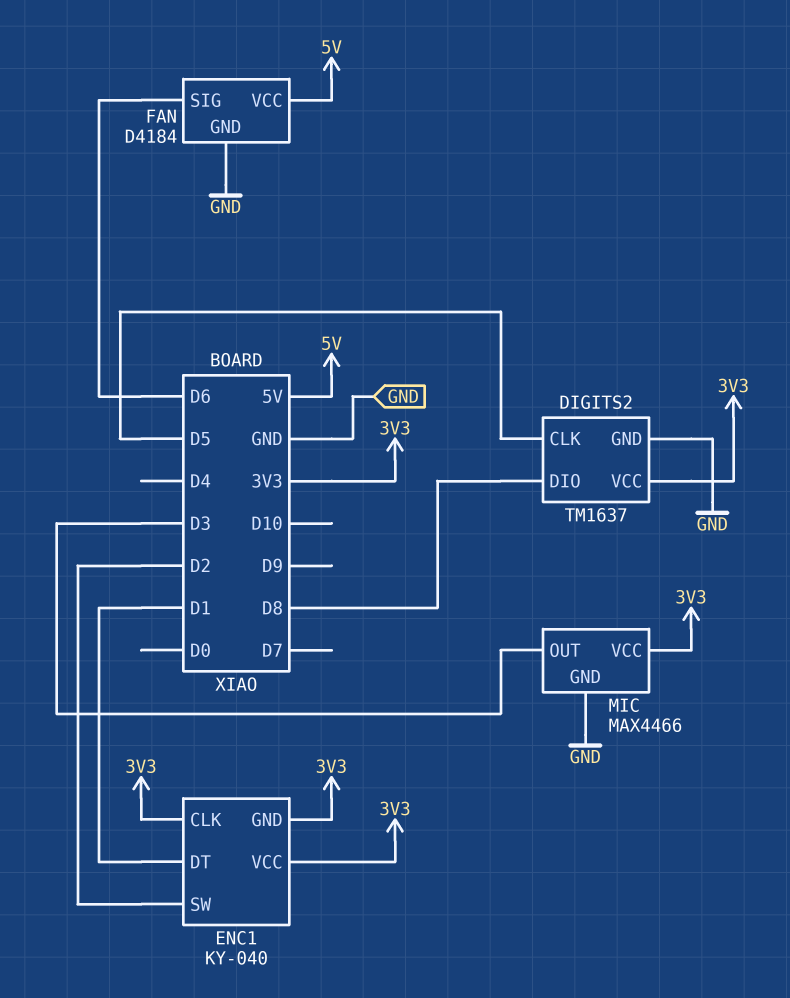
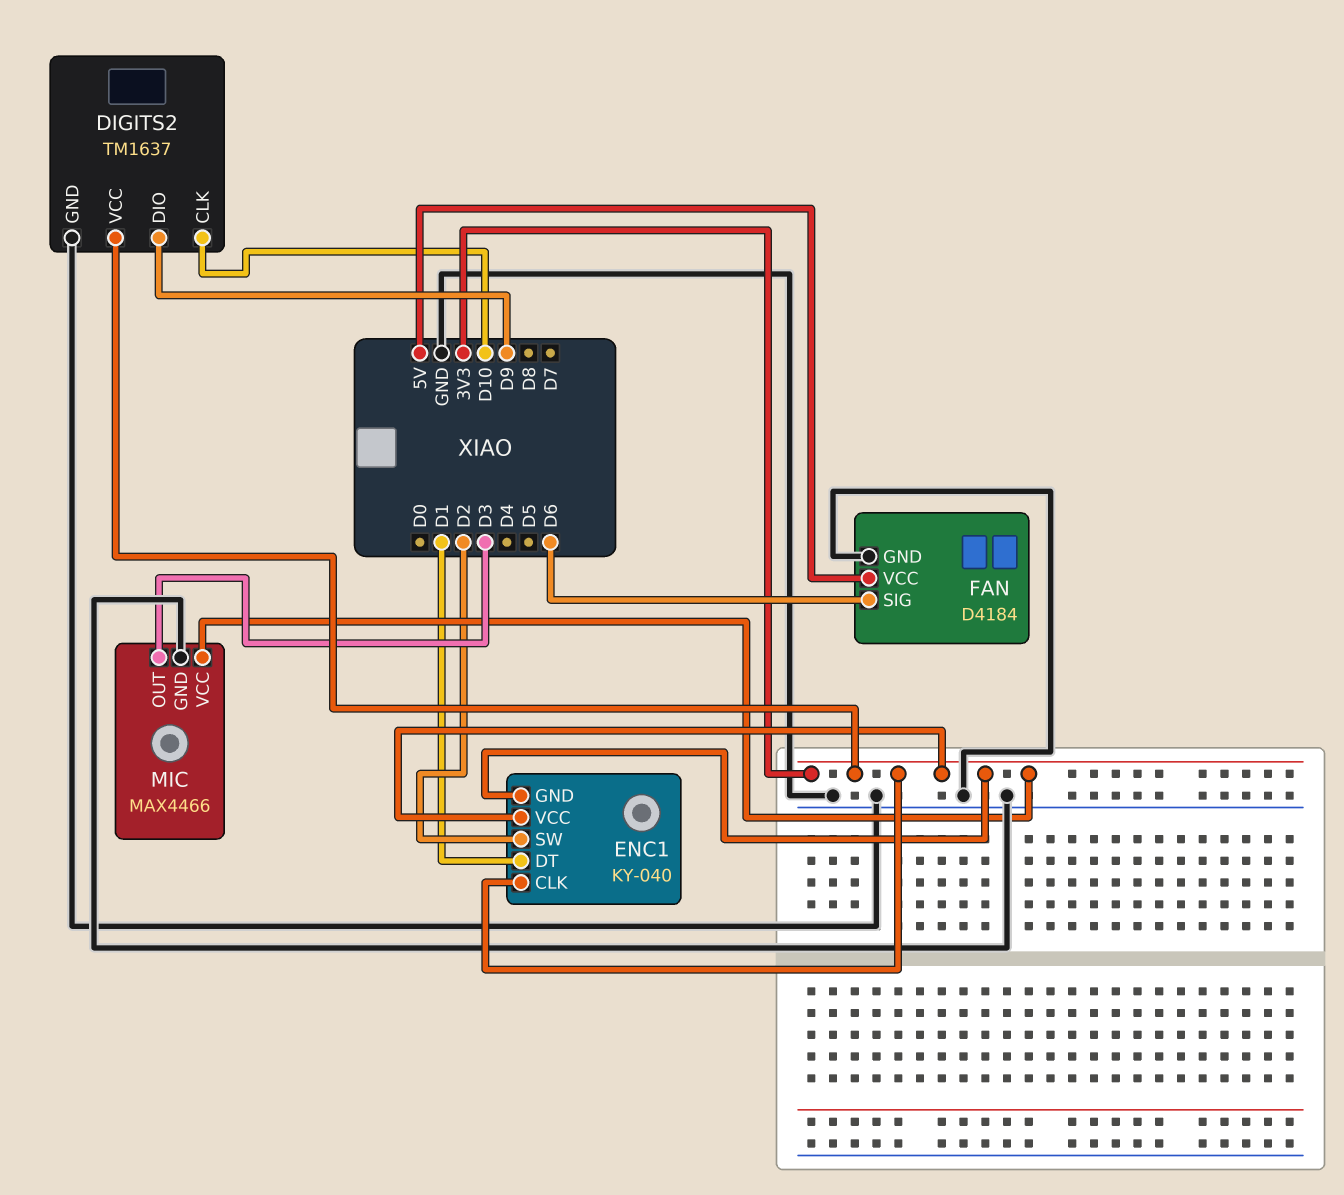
DIGITS2 pin CLK: D5 -> D10
DIGITS2 pin DIO: D8 -> D9

